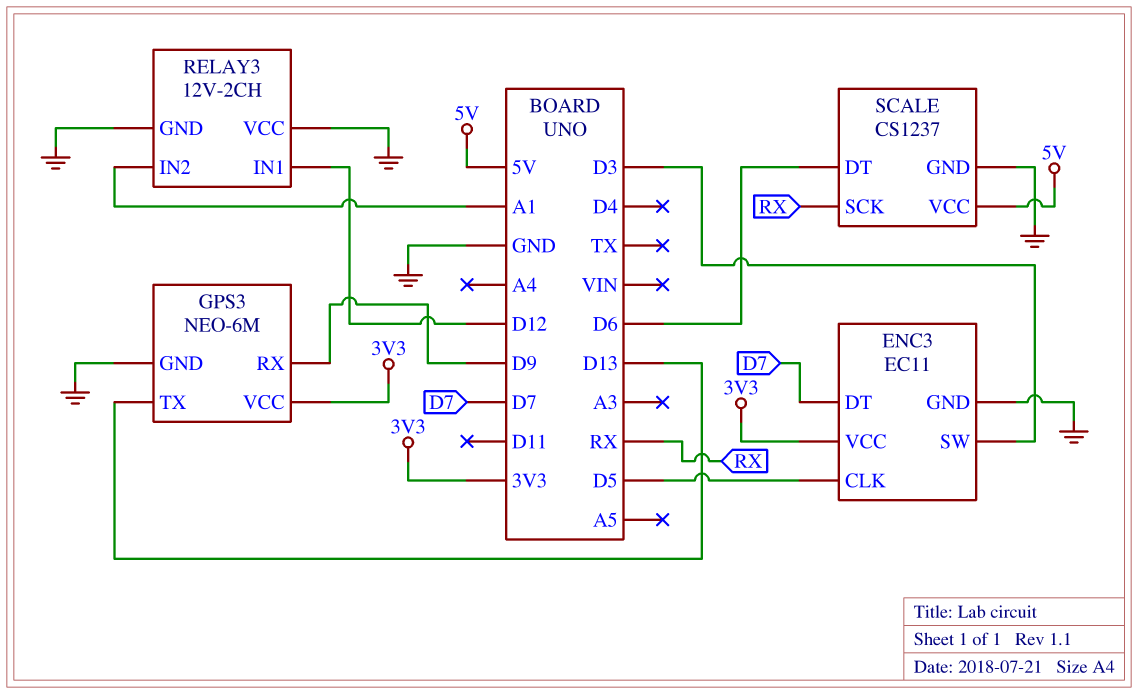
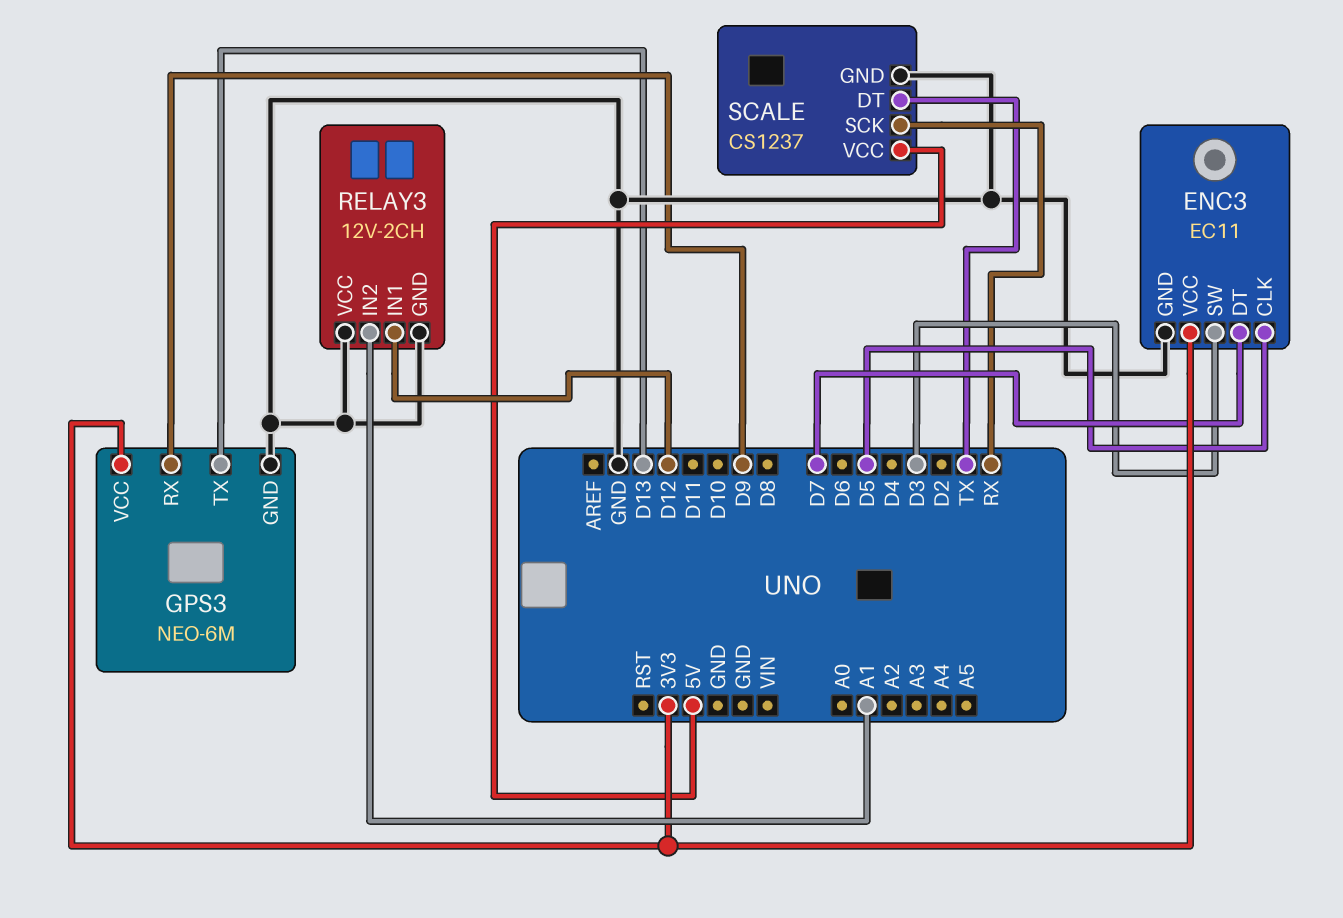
SCALE pin DT: D6 -> TX

